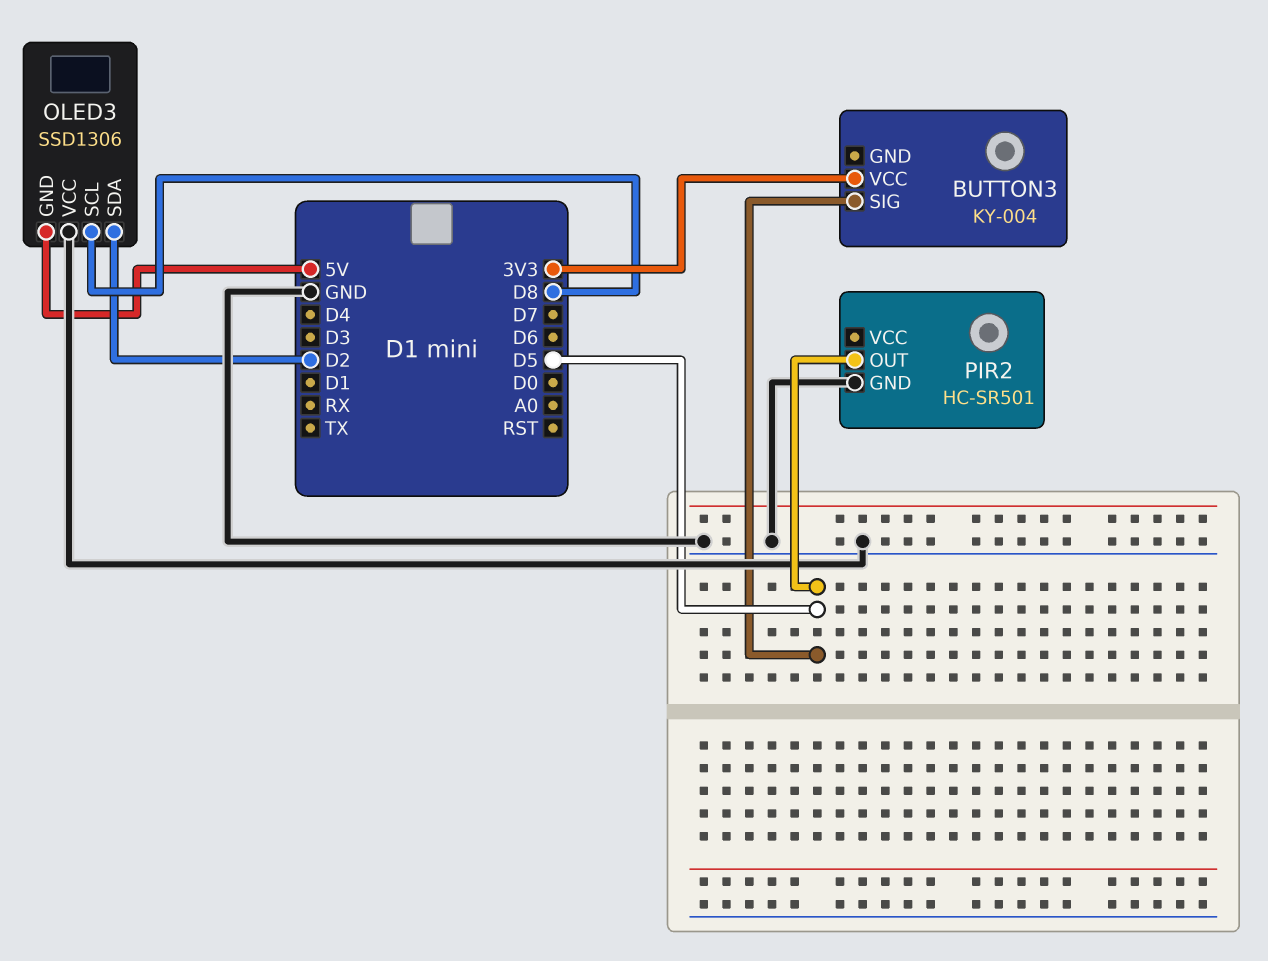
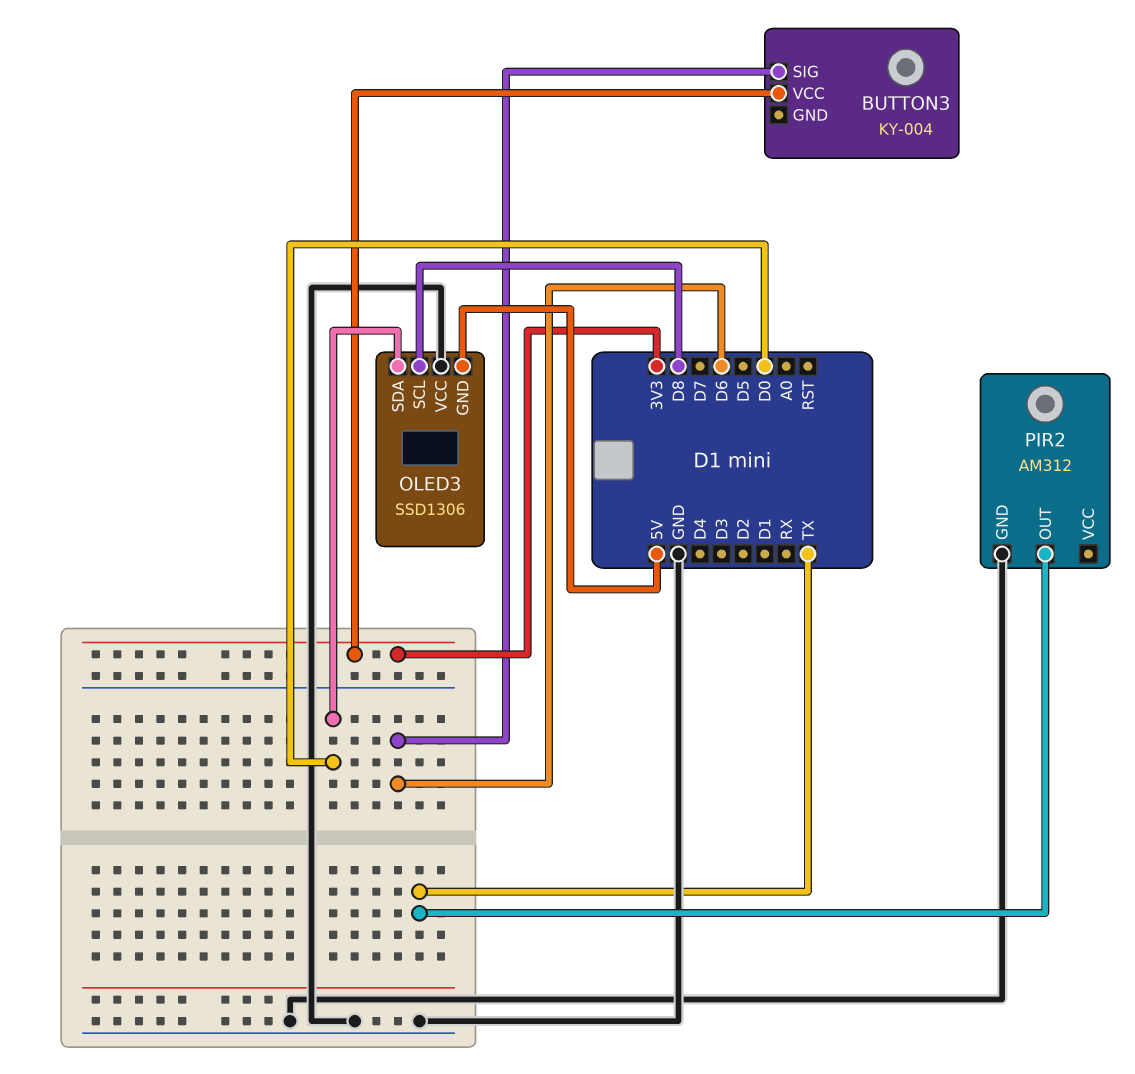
BUTTON3 pin SIG: D5 -> D6
OLED3 pin SDA: D2 -> D0
PIR2: HC-SR501 -> AM312
PIR2 pin OUT: D5 -> TX

